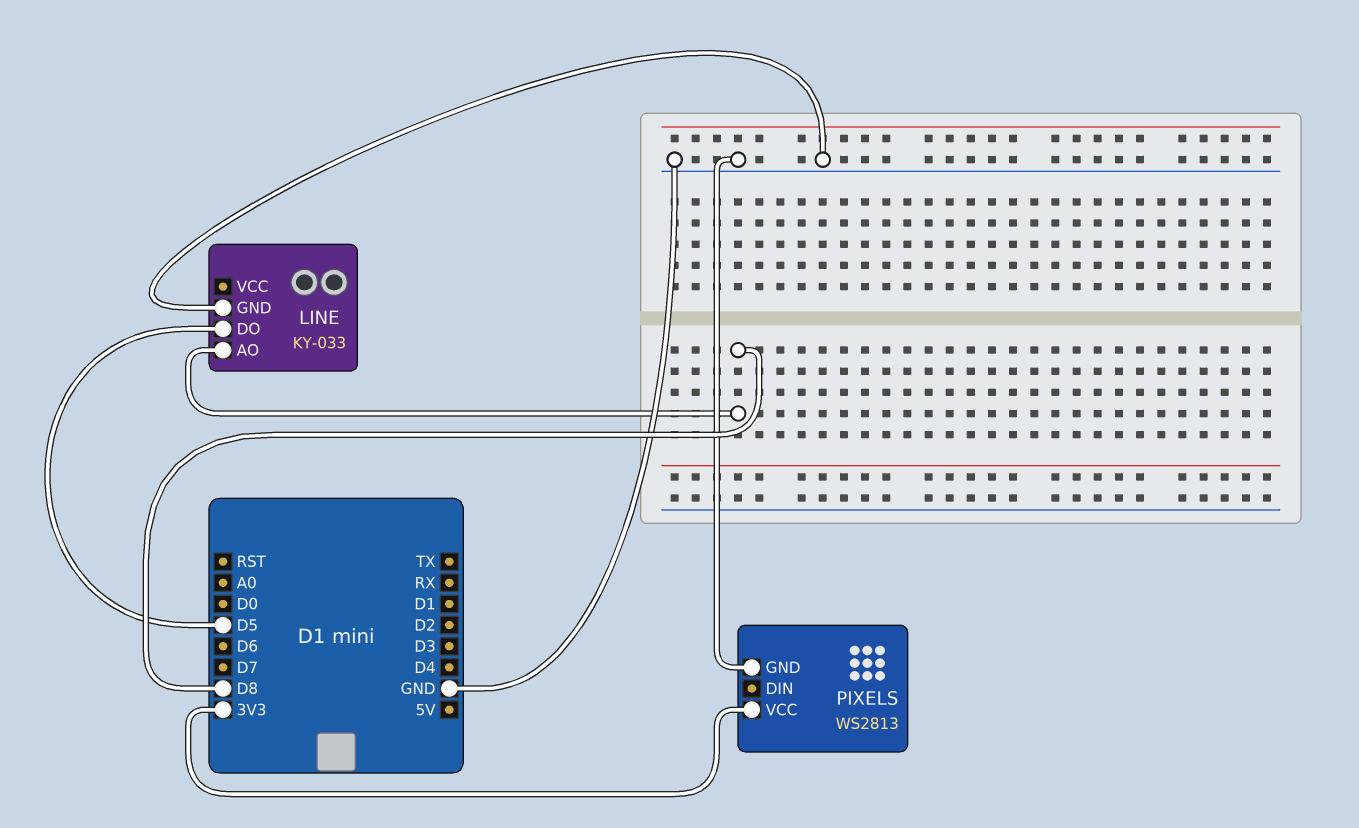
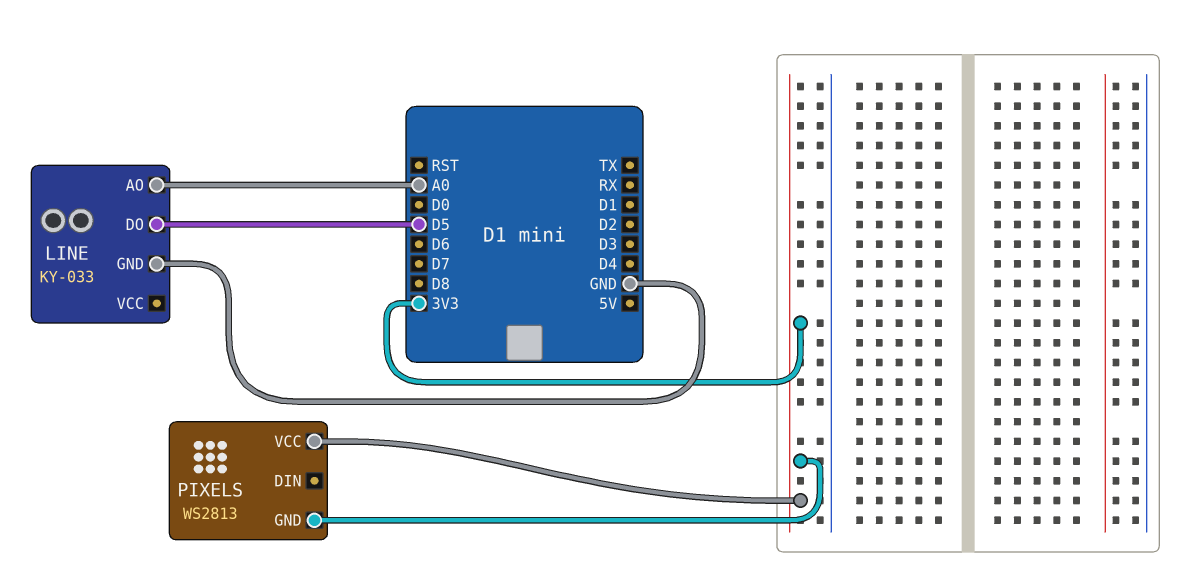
LINE pin AO: D8 -> A0
PIXELS pin GND: GND -> 3V3

